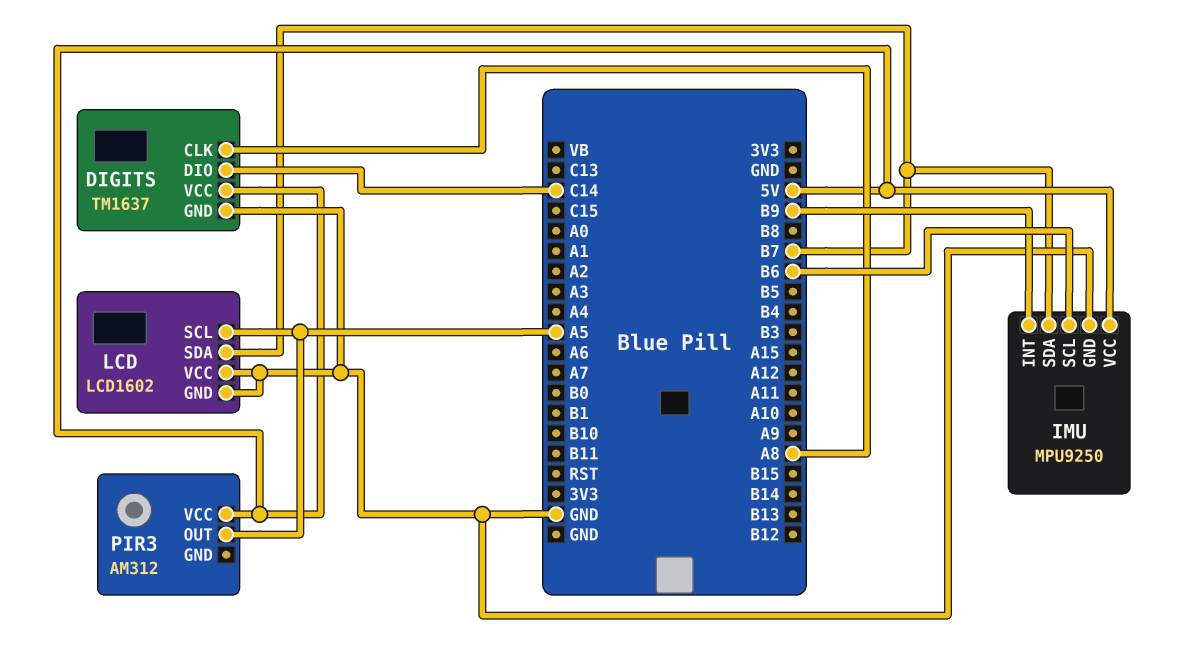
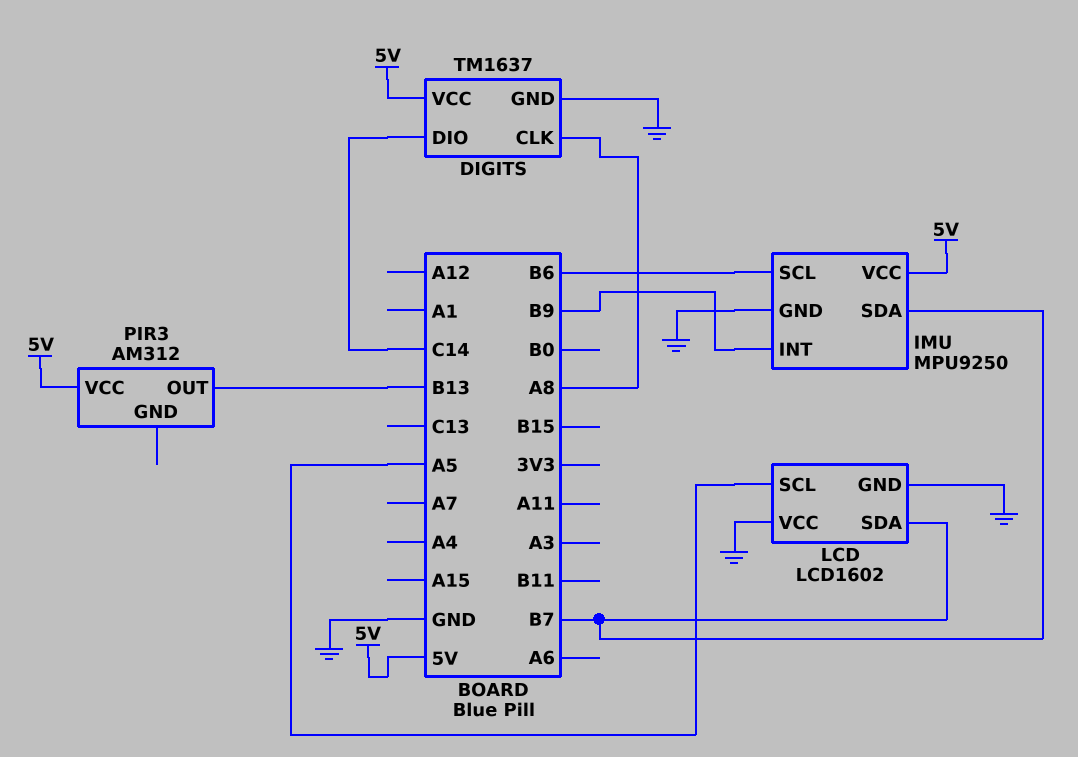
PIR3 pin OUT: A5 -> B13

